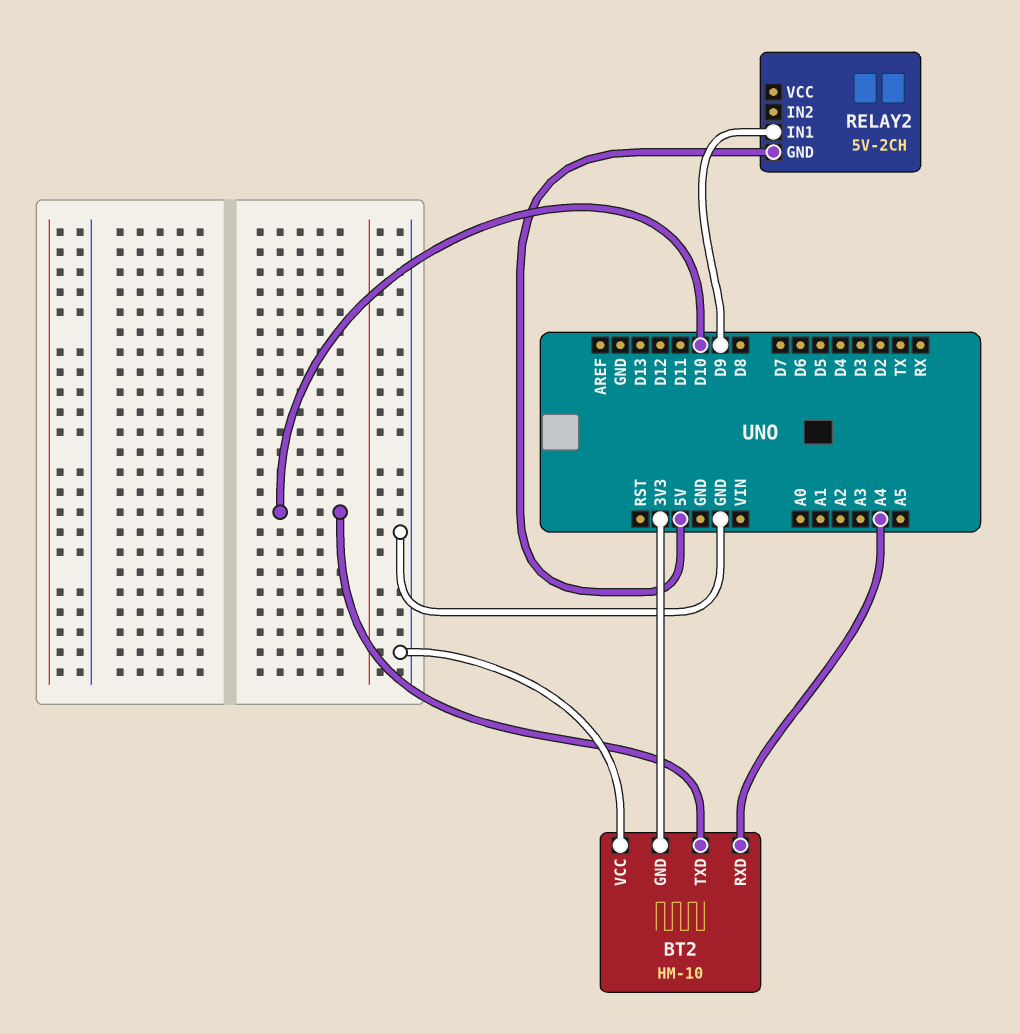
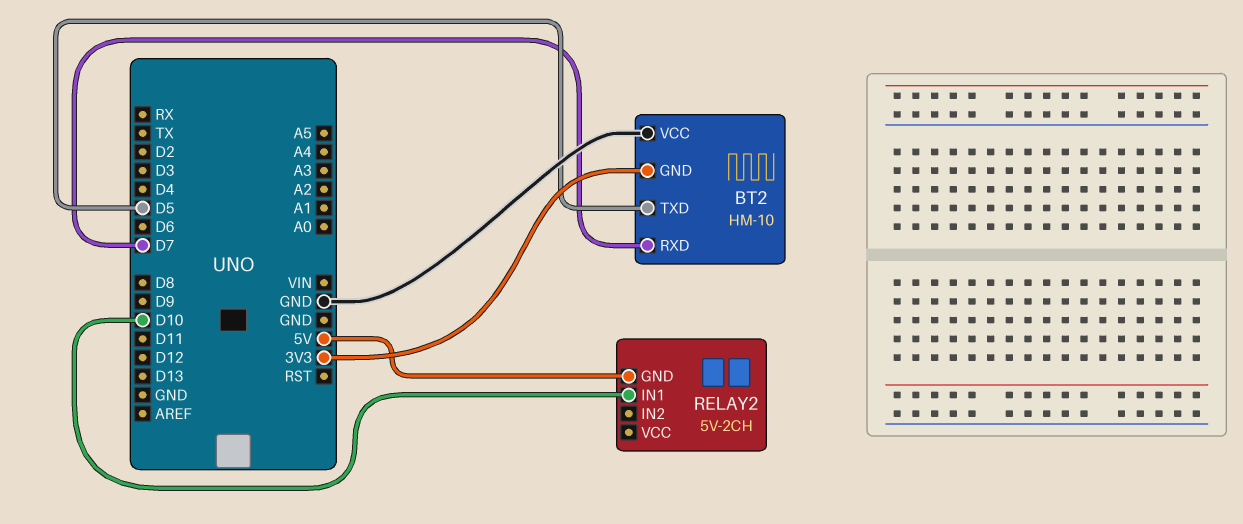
BT2 pin RXD: A4 -> D7
BT2 pin TXD: D10 -> D5
RELAY2 pin IN1: D9 -> D10

